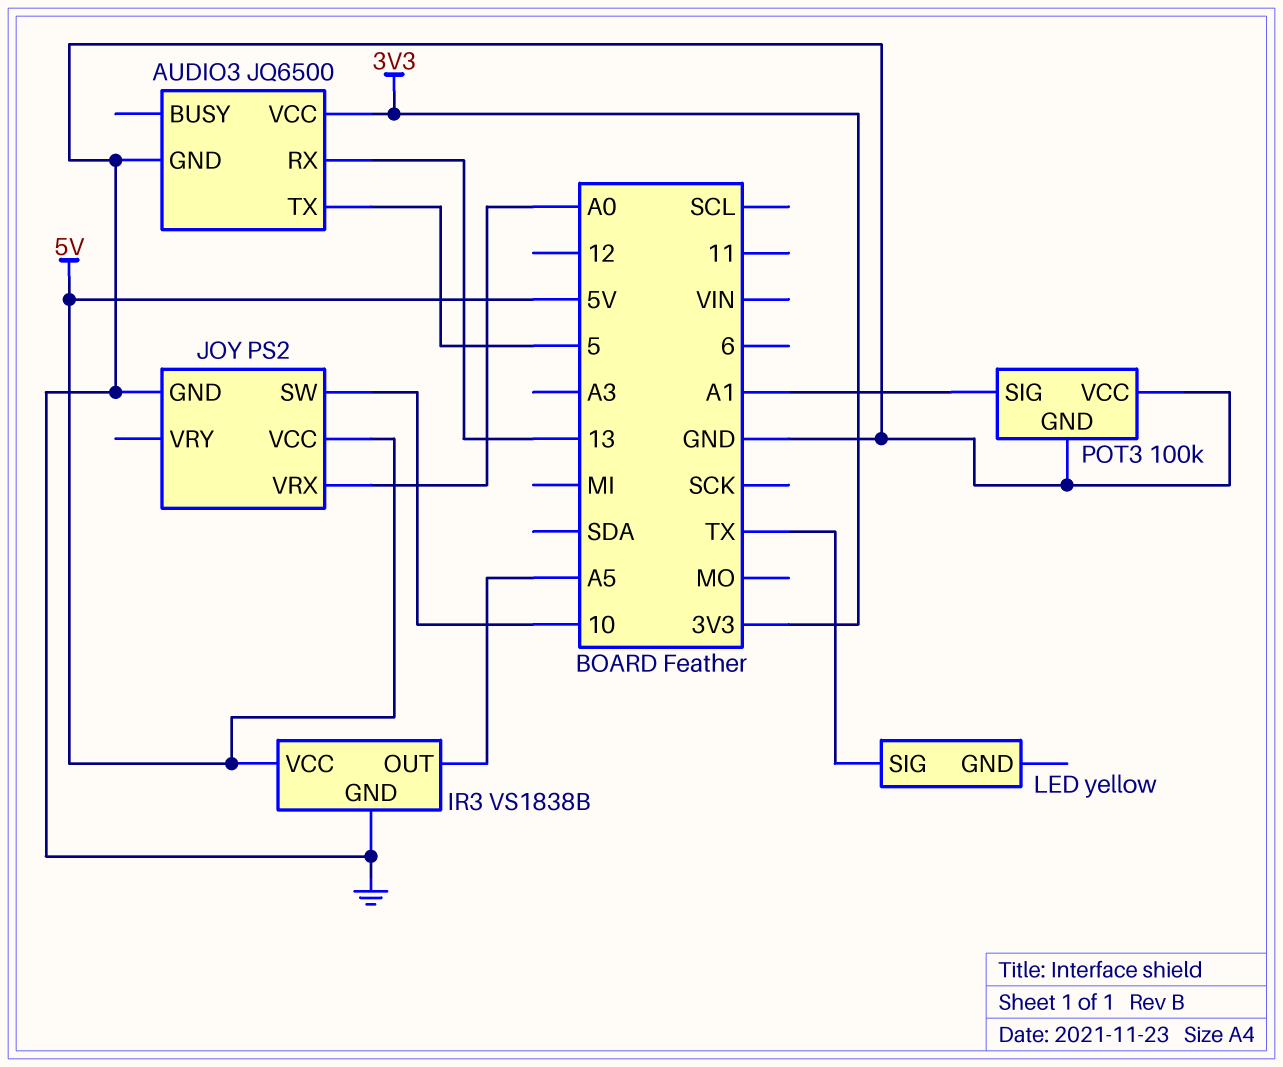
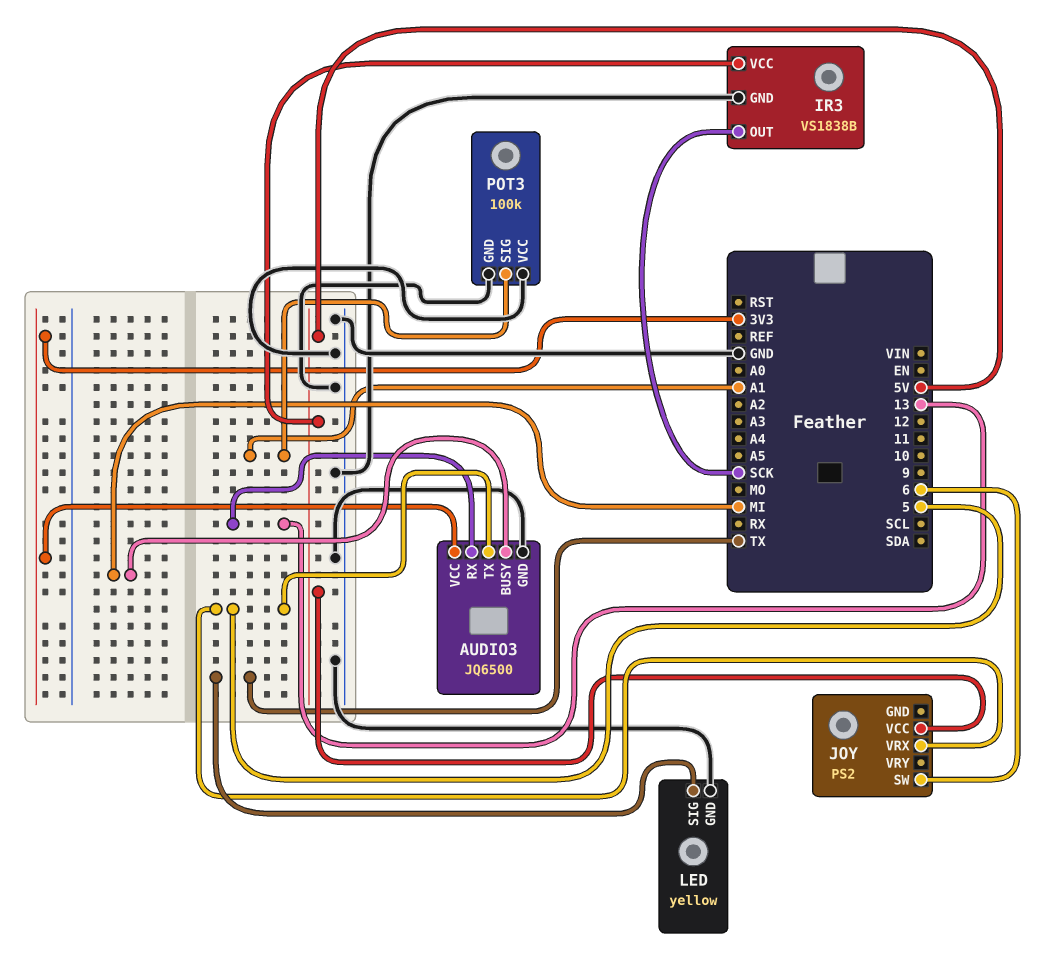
AUDIO3 pin BUSY: none -> MI
IR3 pin OUT: A5 -> SCK
JOY pin GND: GND -> none
JOY pin SW: 10 -> 6
JOY pin VRX: A0 -> 5
LED pin GND: none -> GND

